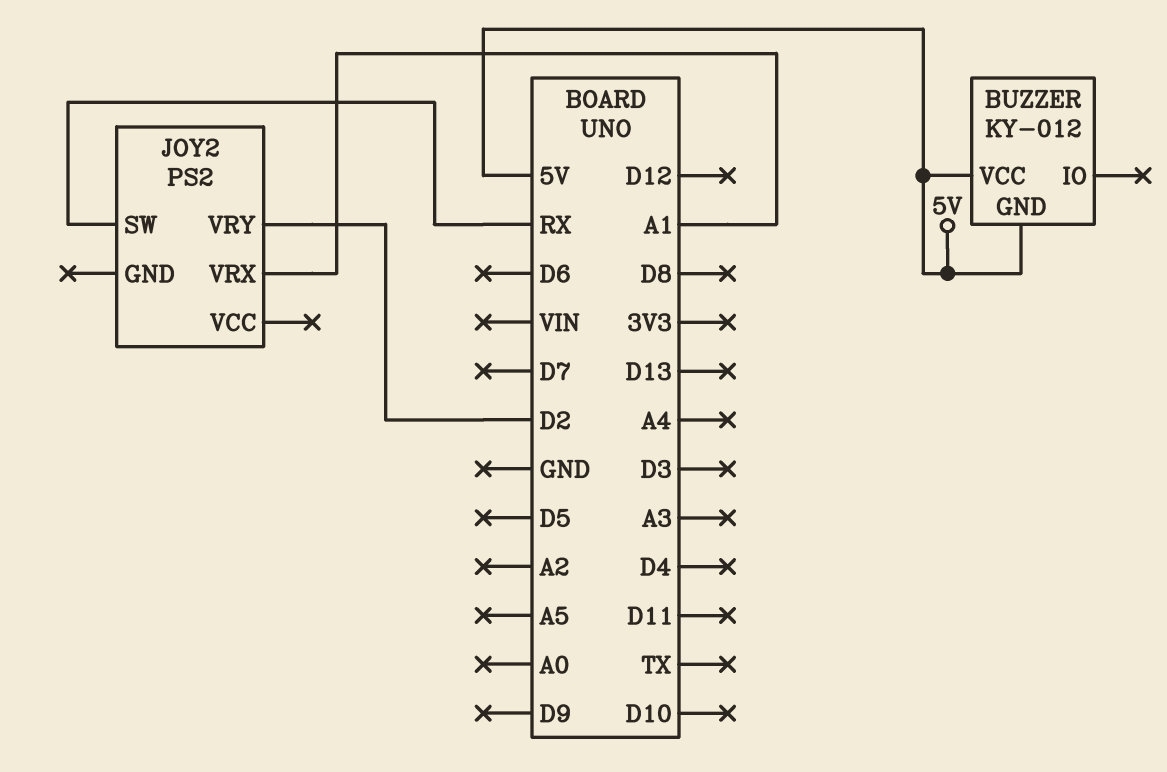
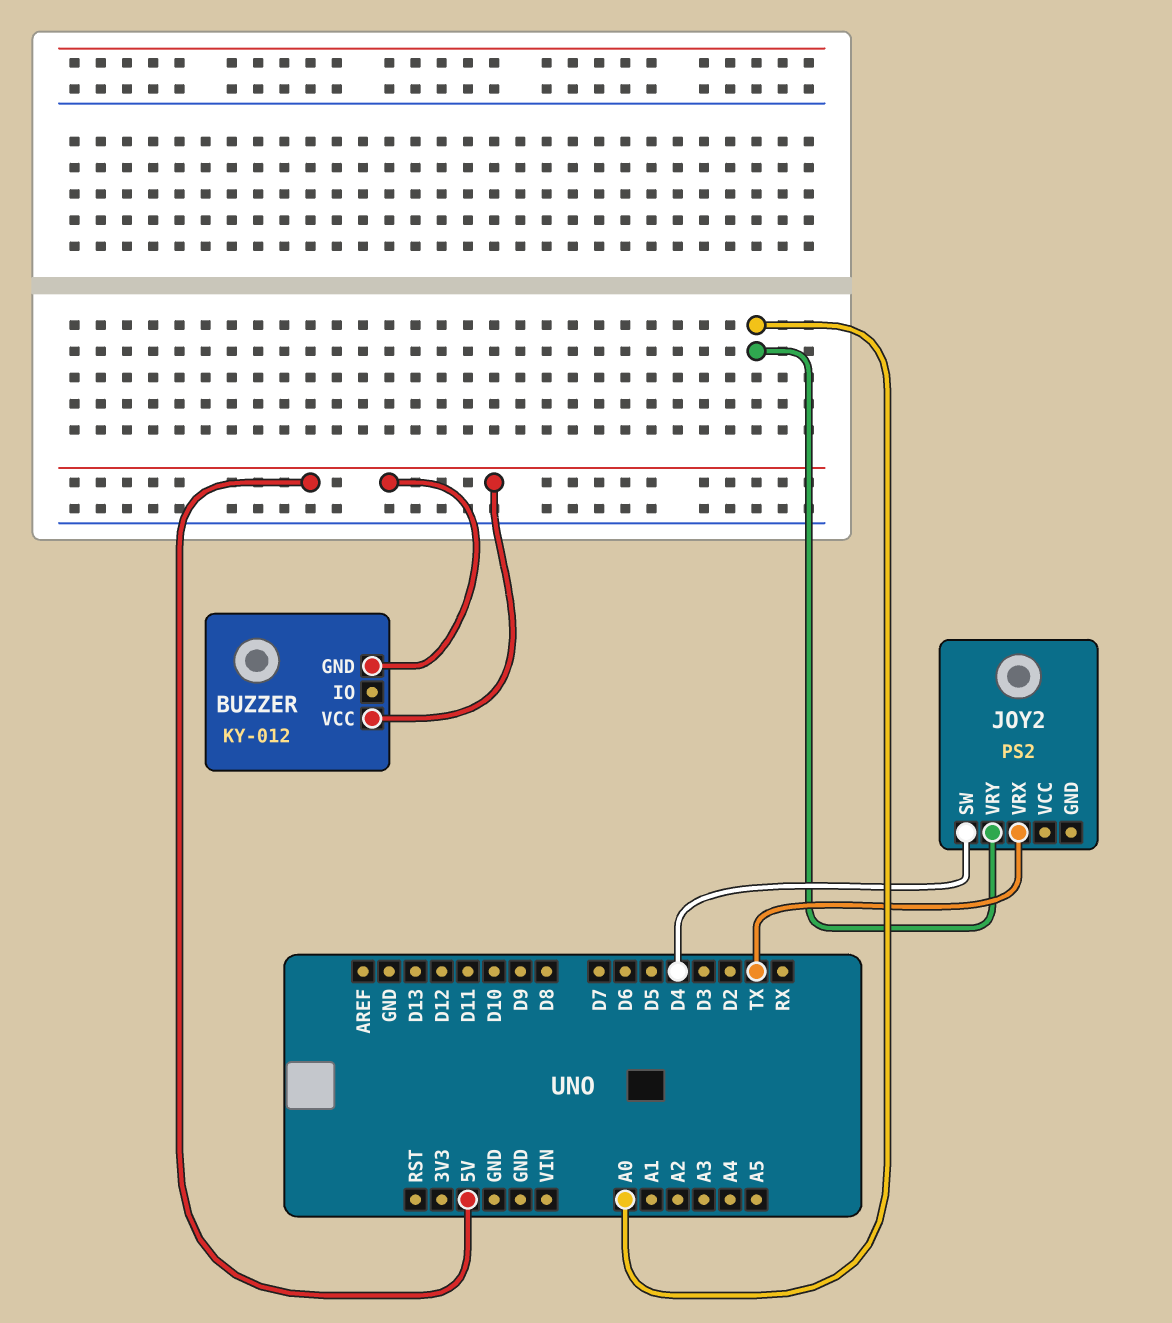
JOY2 pin SW: RX -> D4
JOY2 pin VRX: A1 -> TX
JOY2 pin VRY: D2 -> A0

